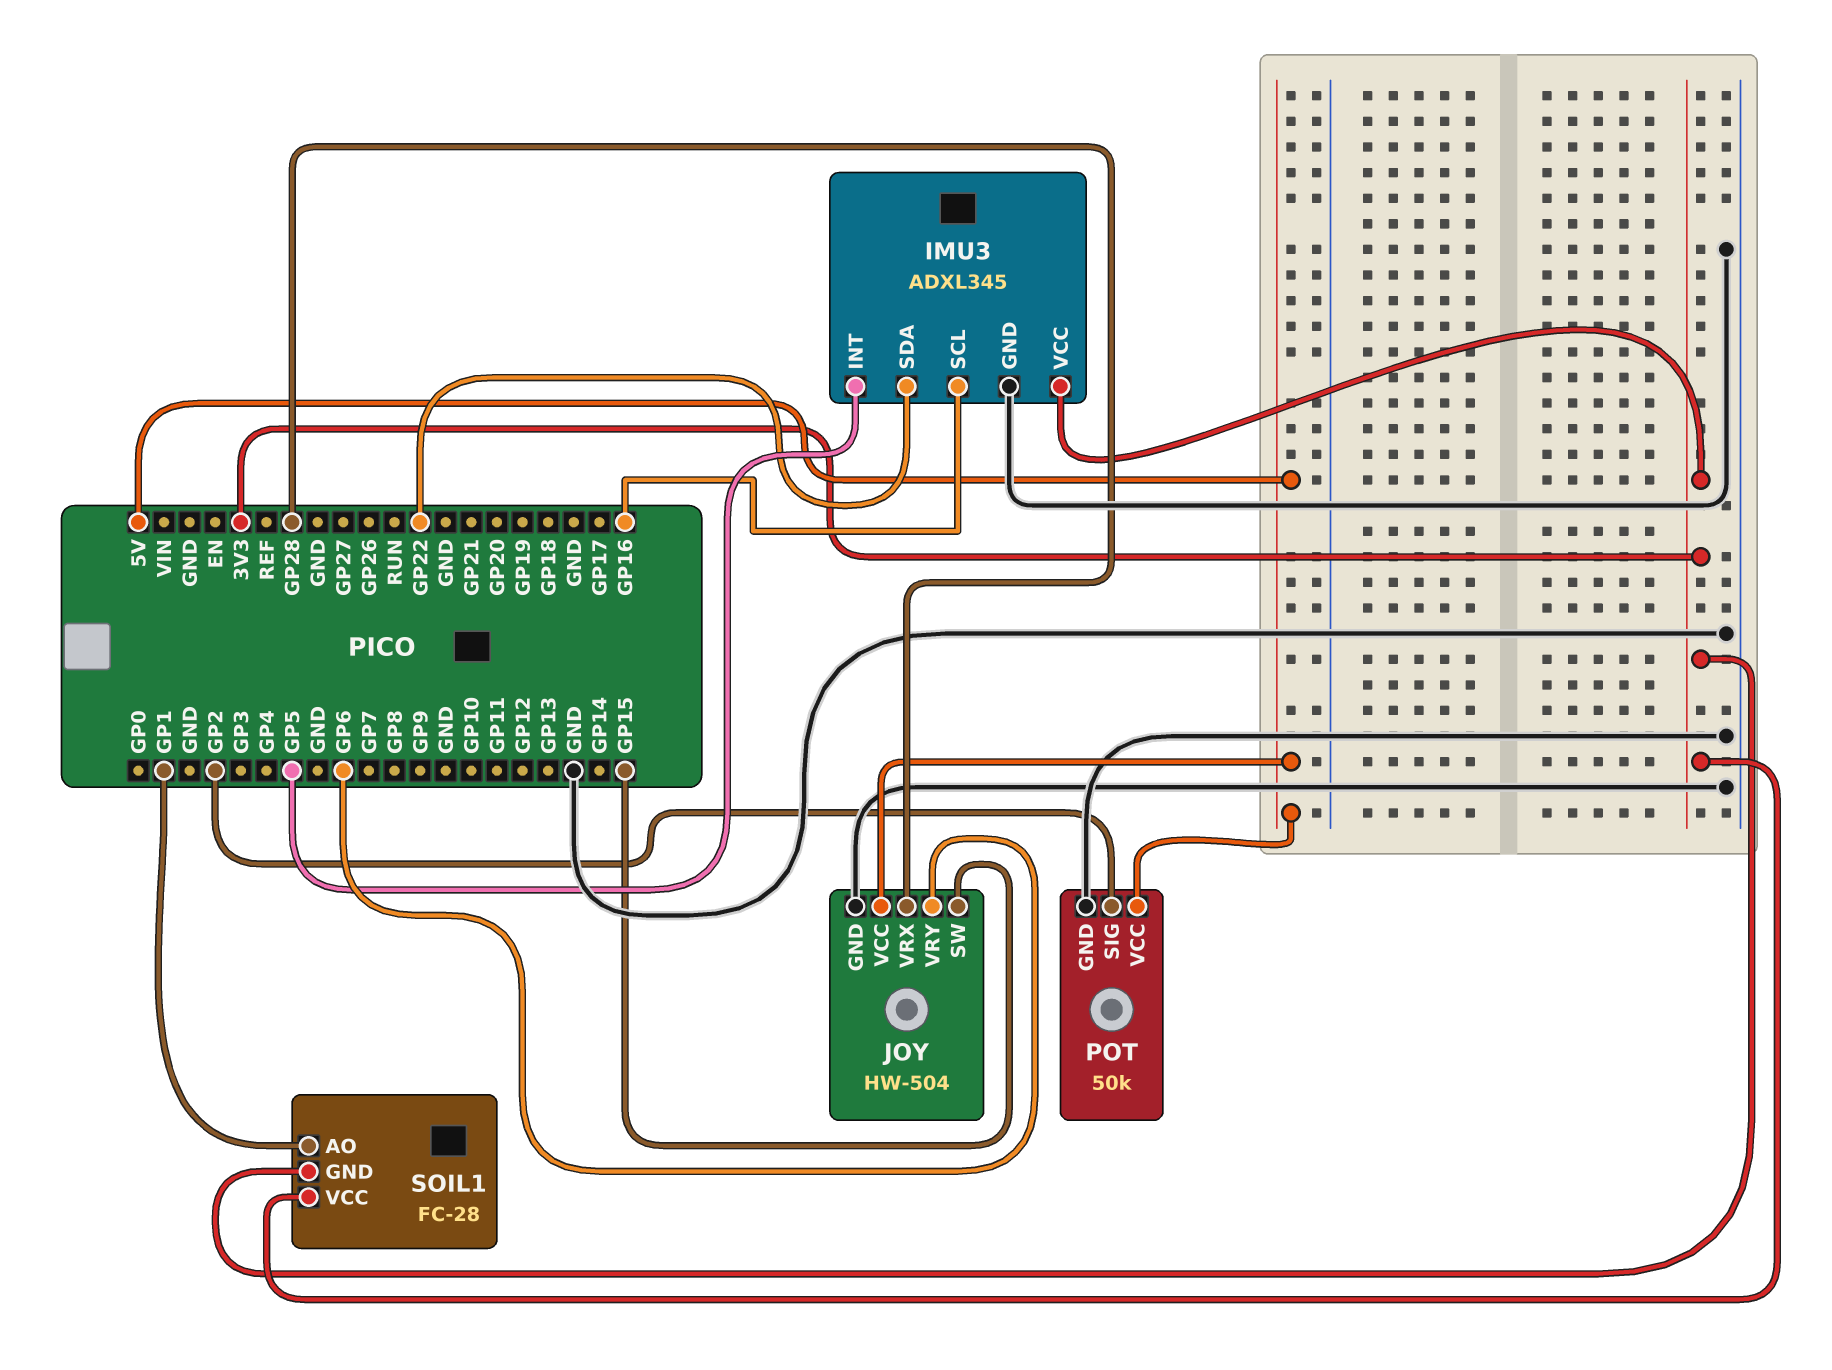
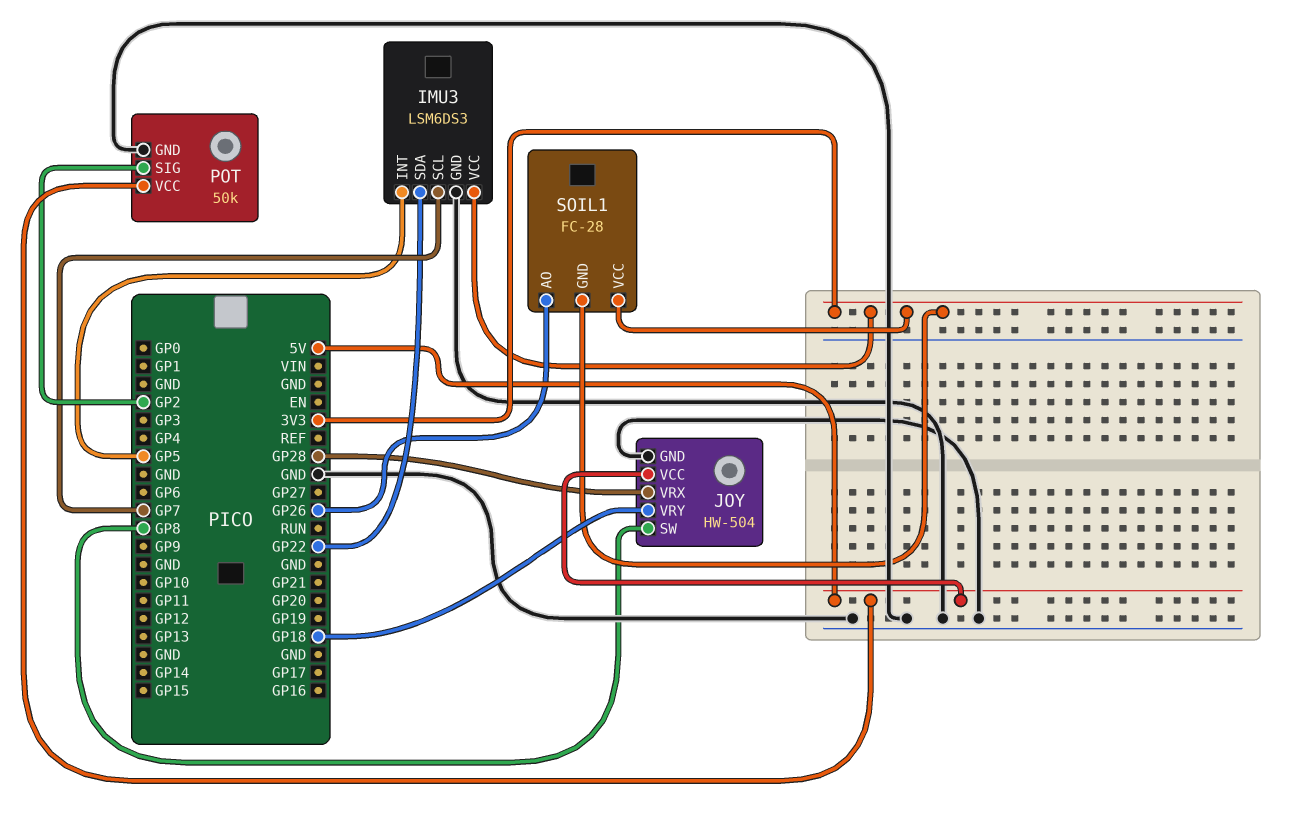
IMU3: ADXL345 -> LSM6DS3
IMU3 pin SCL: GP16 -> GP7
JOY pin SW: GP15 -> GP8
JOY pin VRY: GP6 -> GP18
SOIL1 pin AO: GP1 -> GP26

